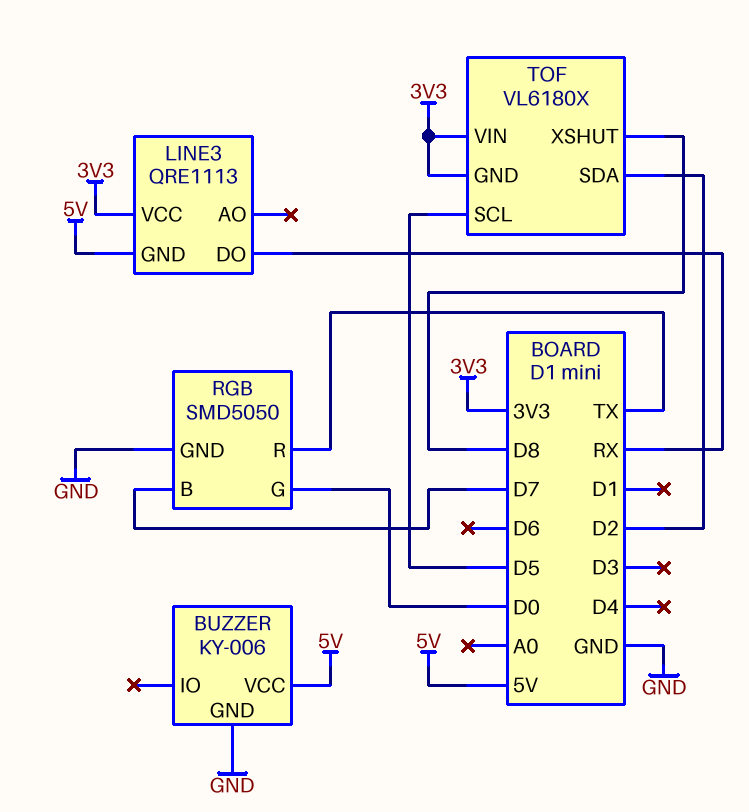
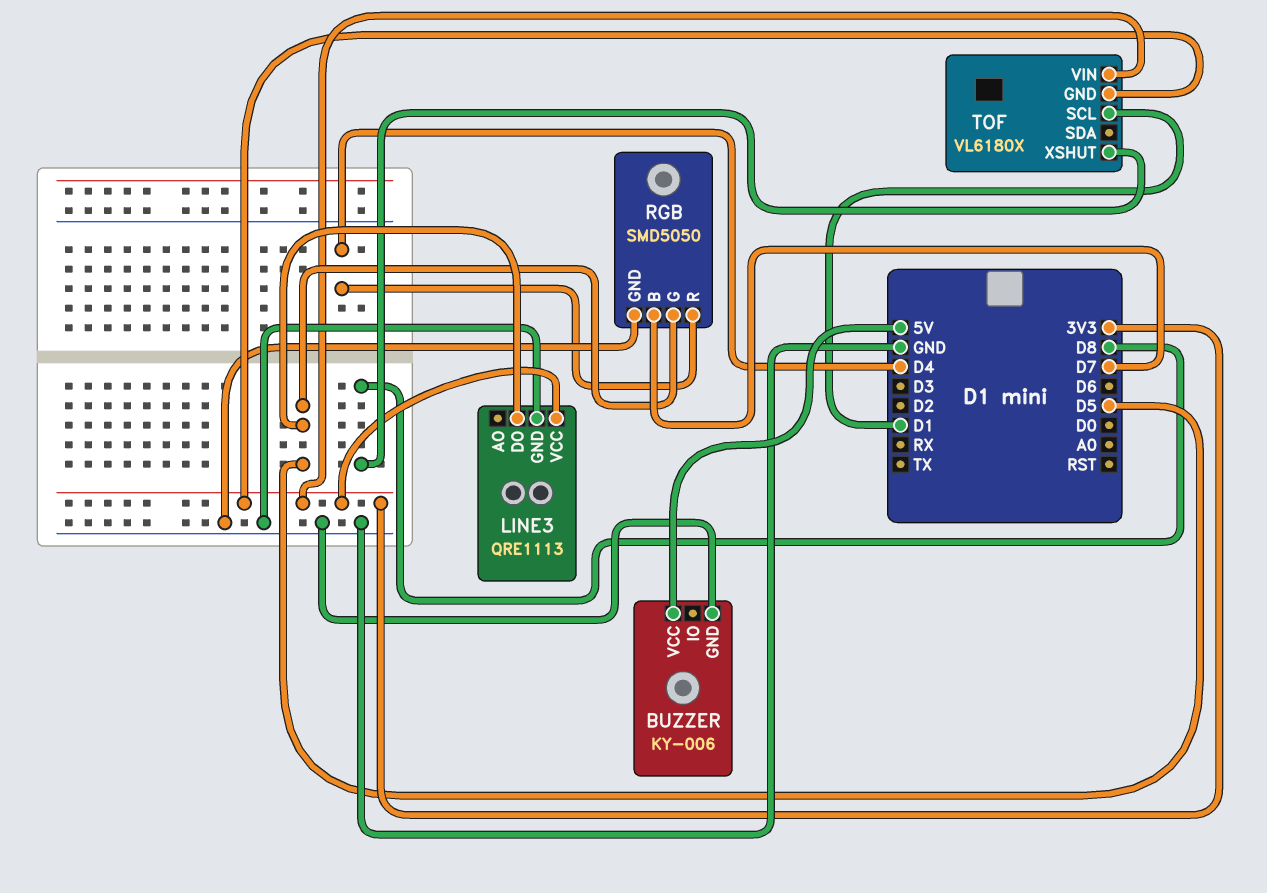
LINE3 pin DO: RX -> D5
LINE3 pin GND: 5V -> GND
RGB pin G: D0 -> D5
RGB pin R: TX -> D4
TOF pin SCL: D5 -> D1
TOF pin SDA: D2 -> none

